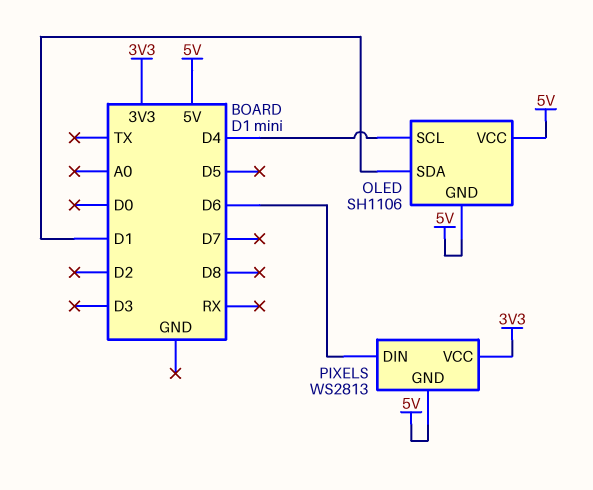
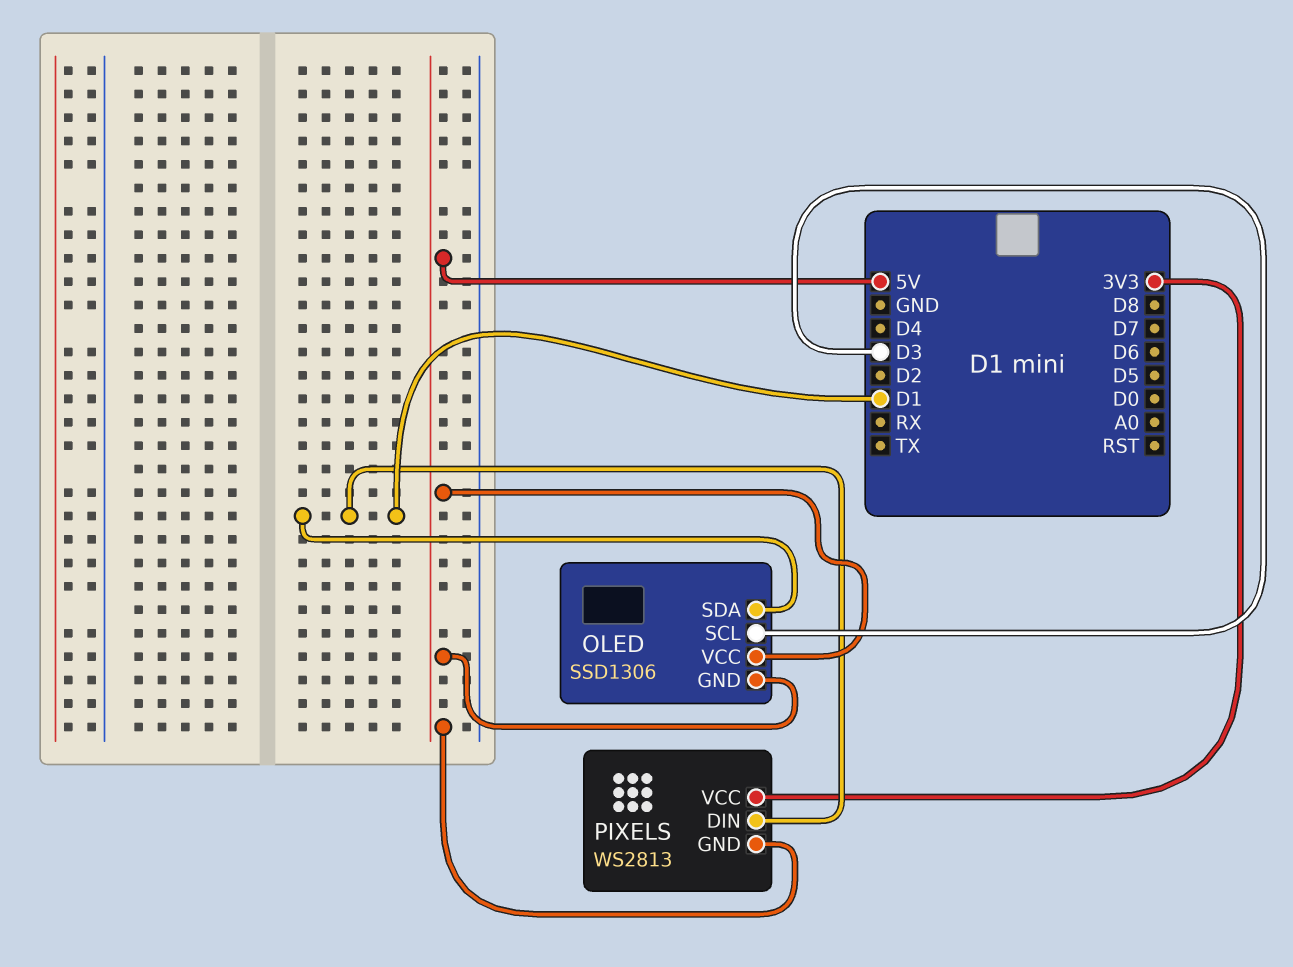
OLED: SH1106 -> SSD1306
OLED pin SCL: D4 -> D3
PIXELS pin DIN: D6 -> D1

